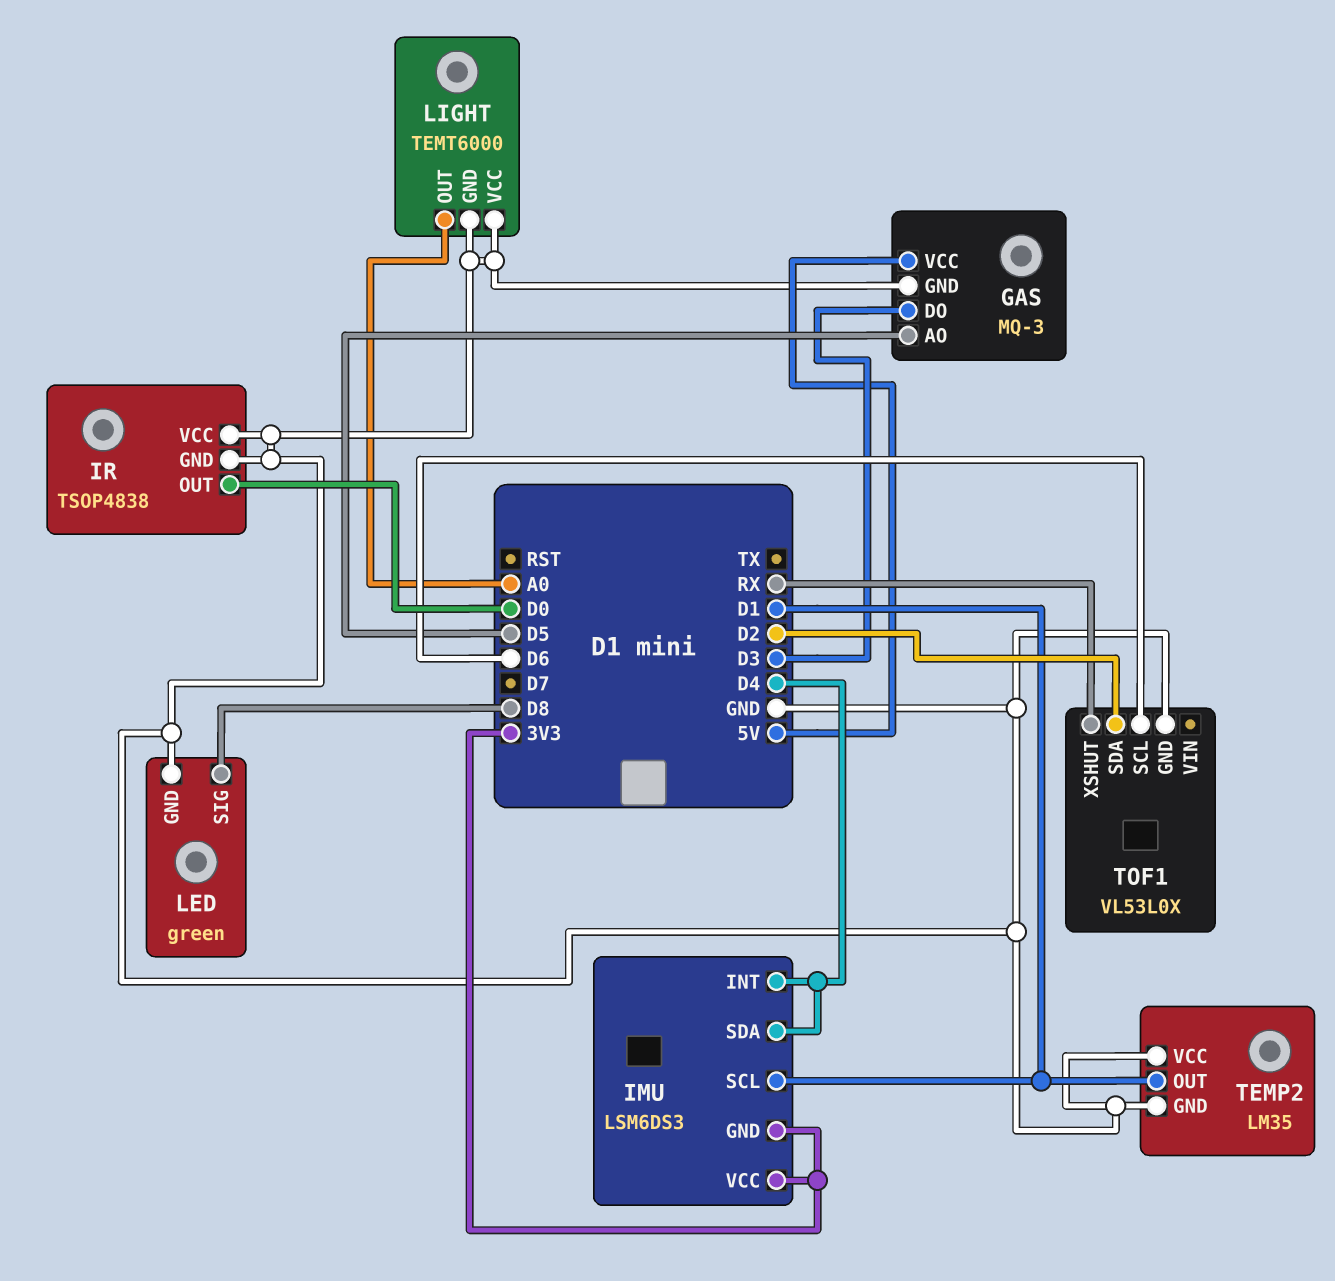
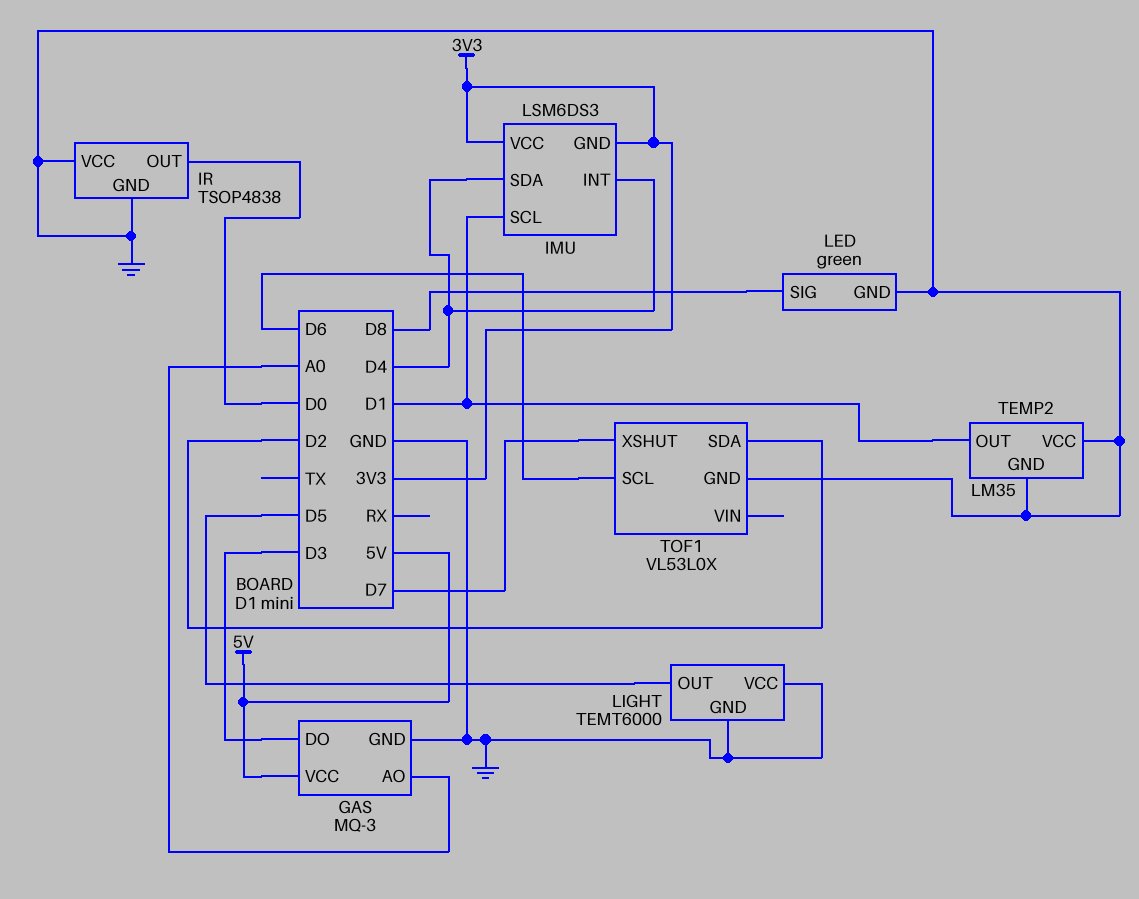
GAS pin AO: D5 -> A0
LIGHT pin OUT: A0 -> D5
TOF1 pin XSHUT: RX -> D7

